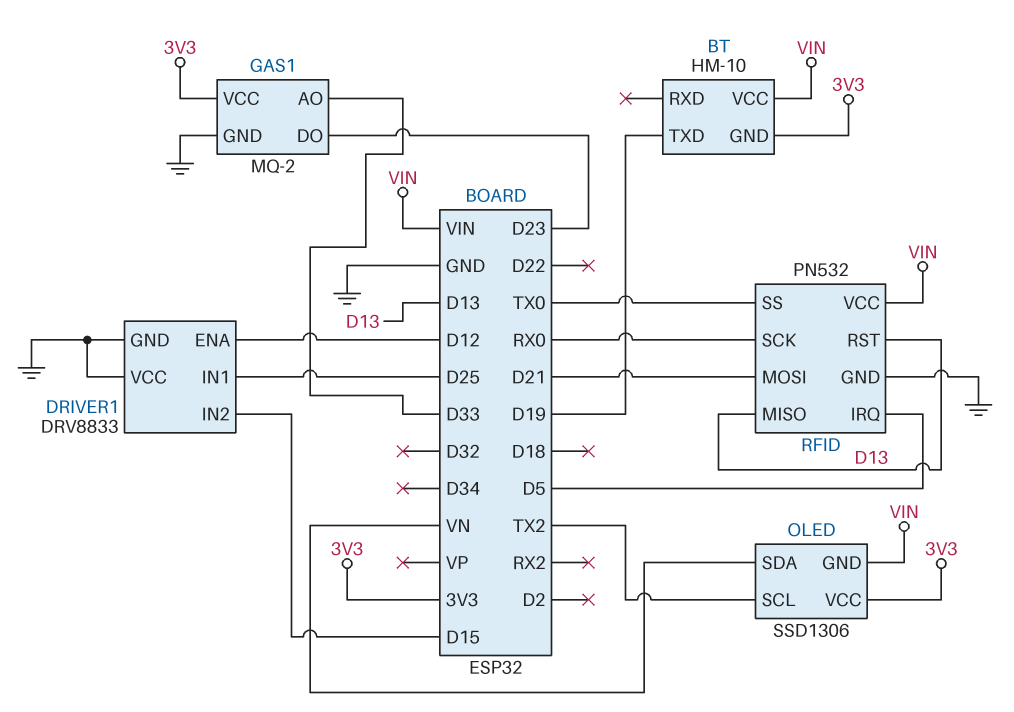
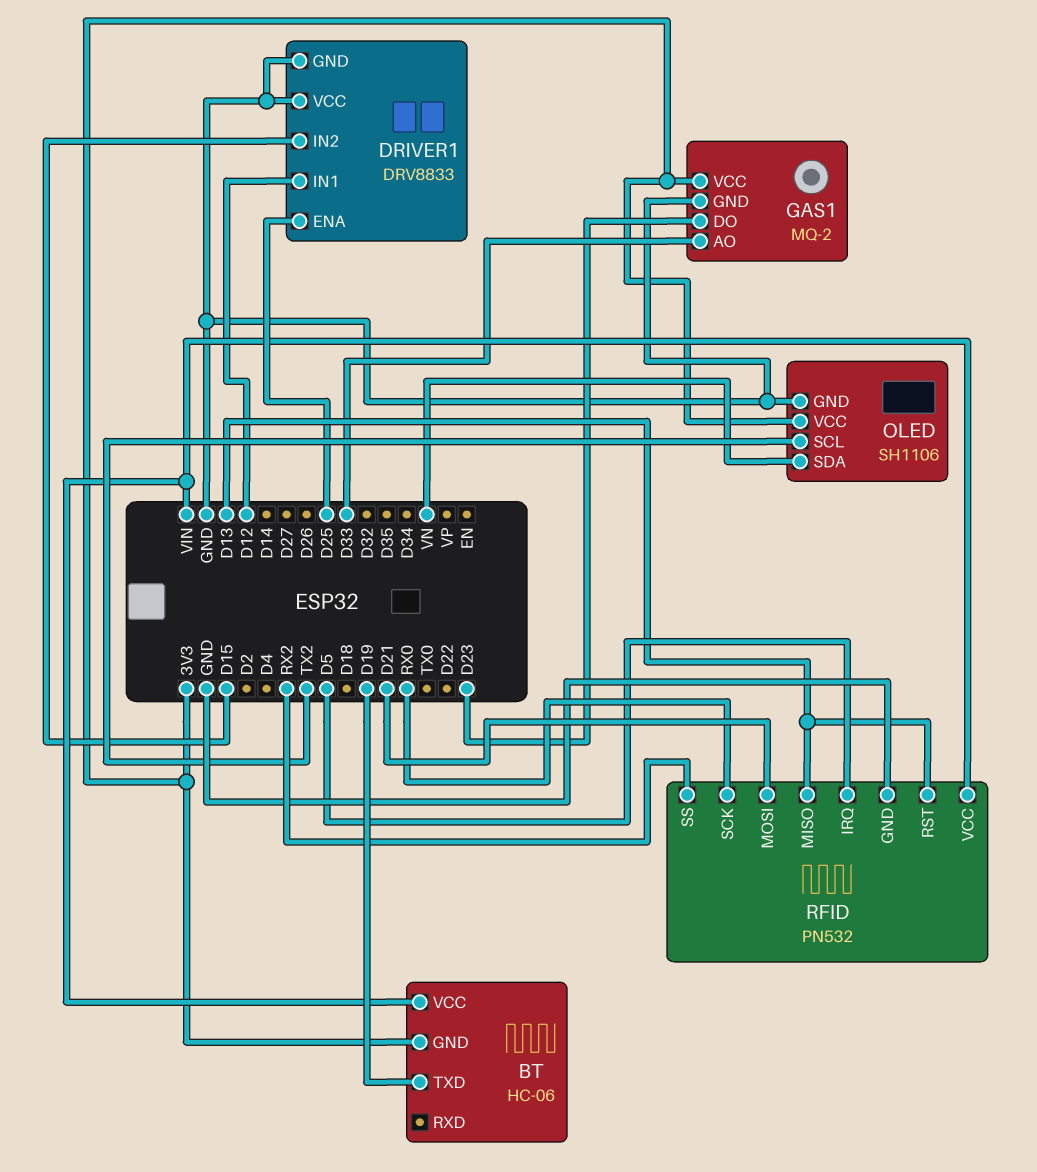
BT: HM-10 -> HC-06
DRIVER1 pin ENA: D12 -> D25
DRIVER1 pin IN1: D25 -> D12
OLED: SSD1306 -> SH1106
OLED pin GND: VIN -> GND
RFID pin SS: TX0 -> RX2

